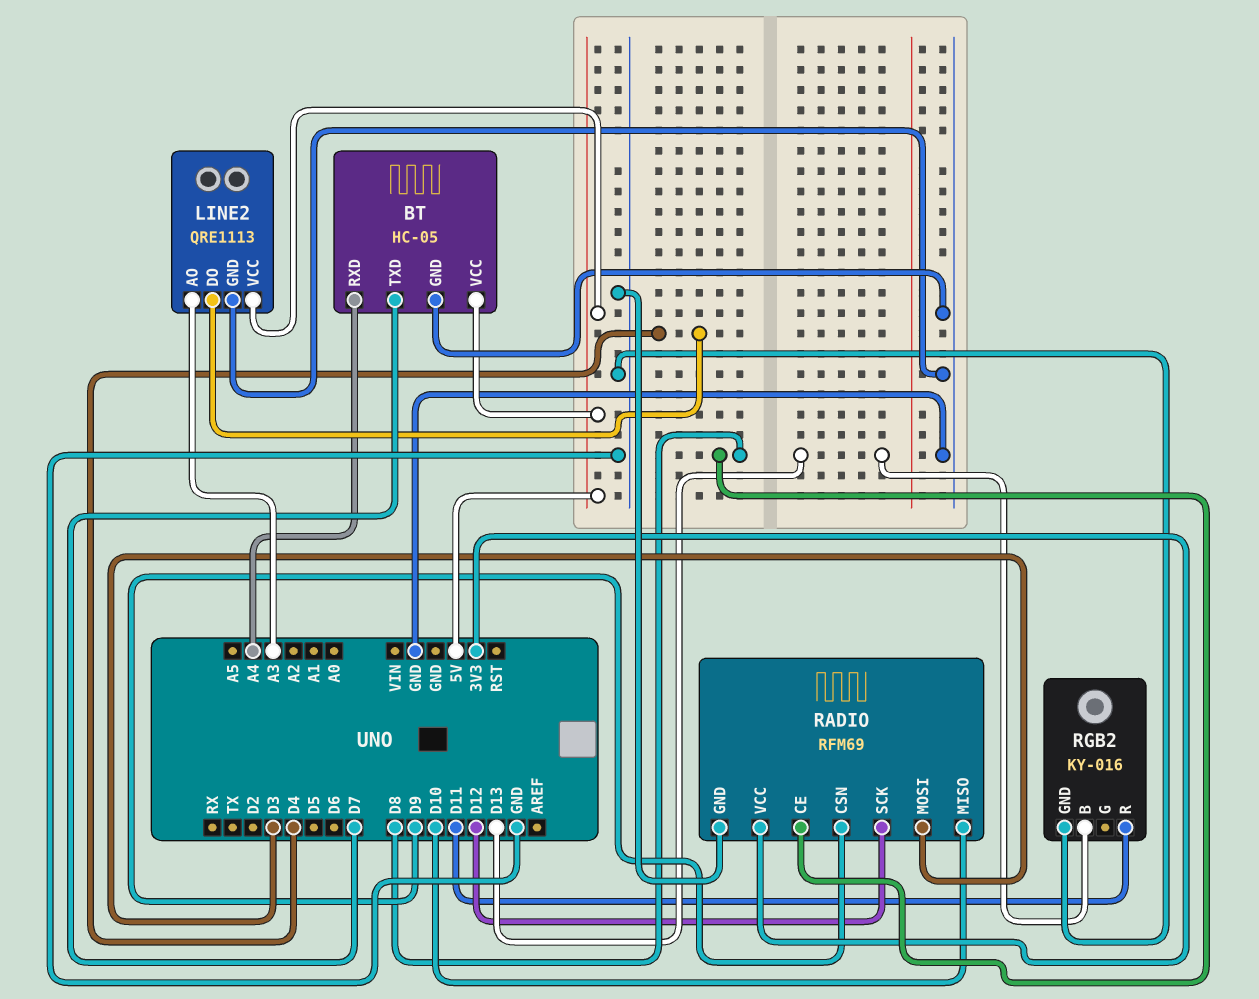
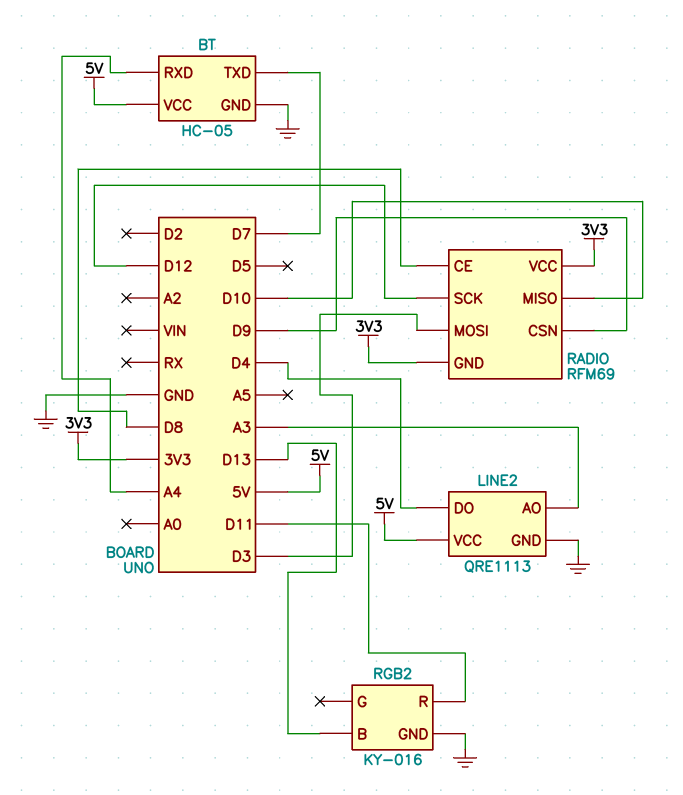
RADIO pin GND: GND -> 3V3

